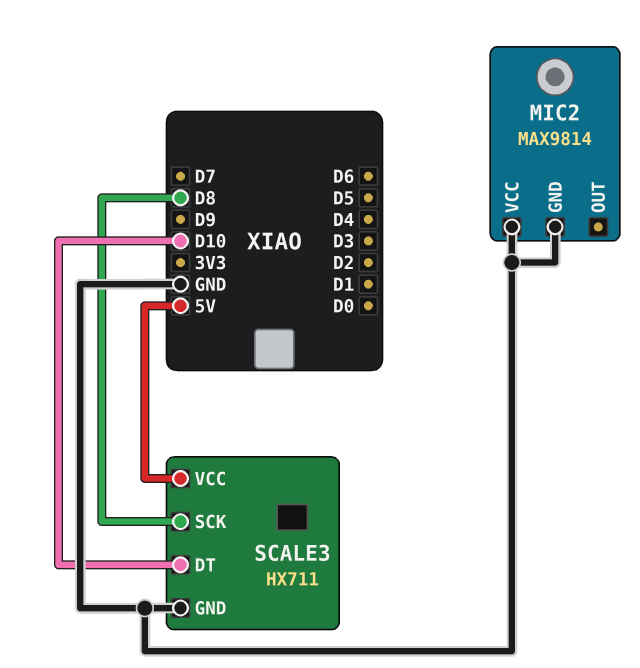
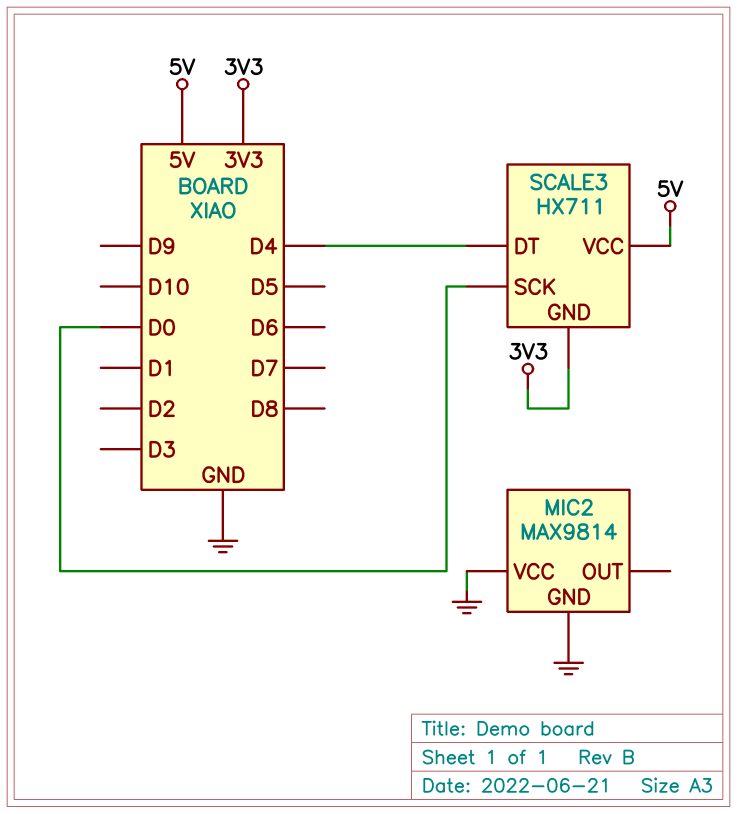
SCALE3 pin DT: D10 -> D4
SCALE3 pin GND: GND -> 3V3
SCALE3 pin SCK: D8 -> D0

